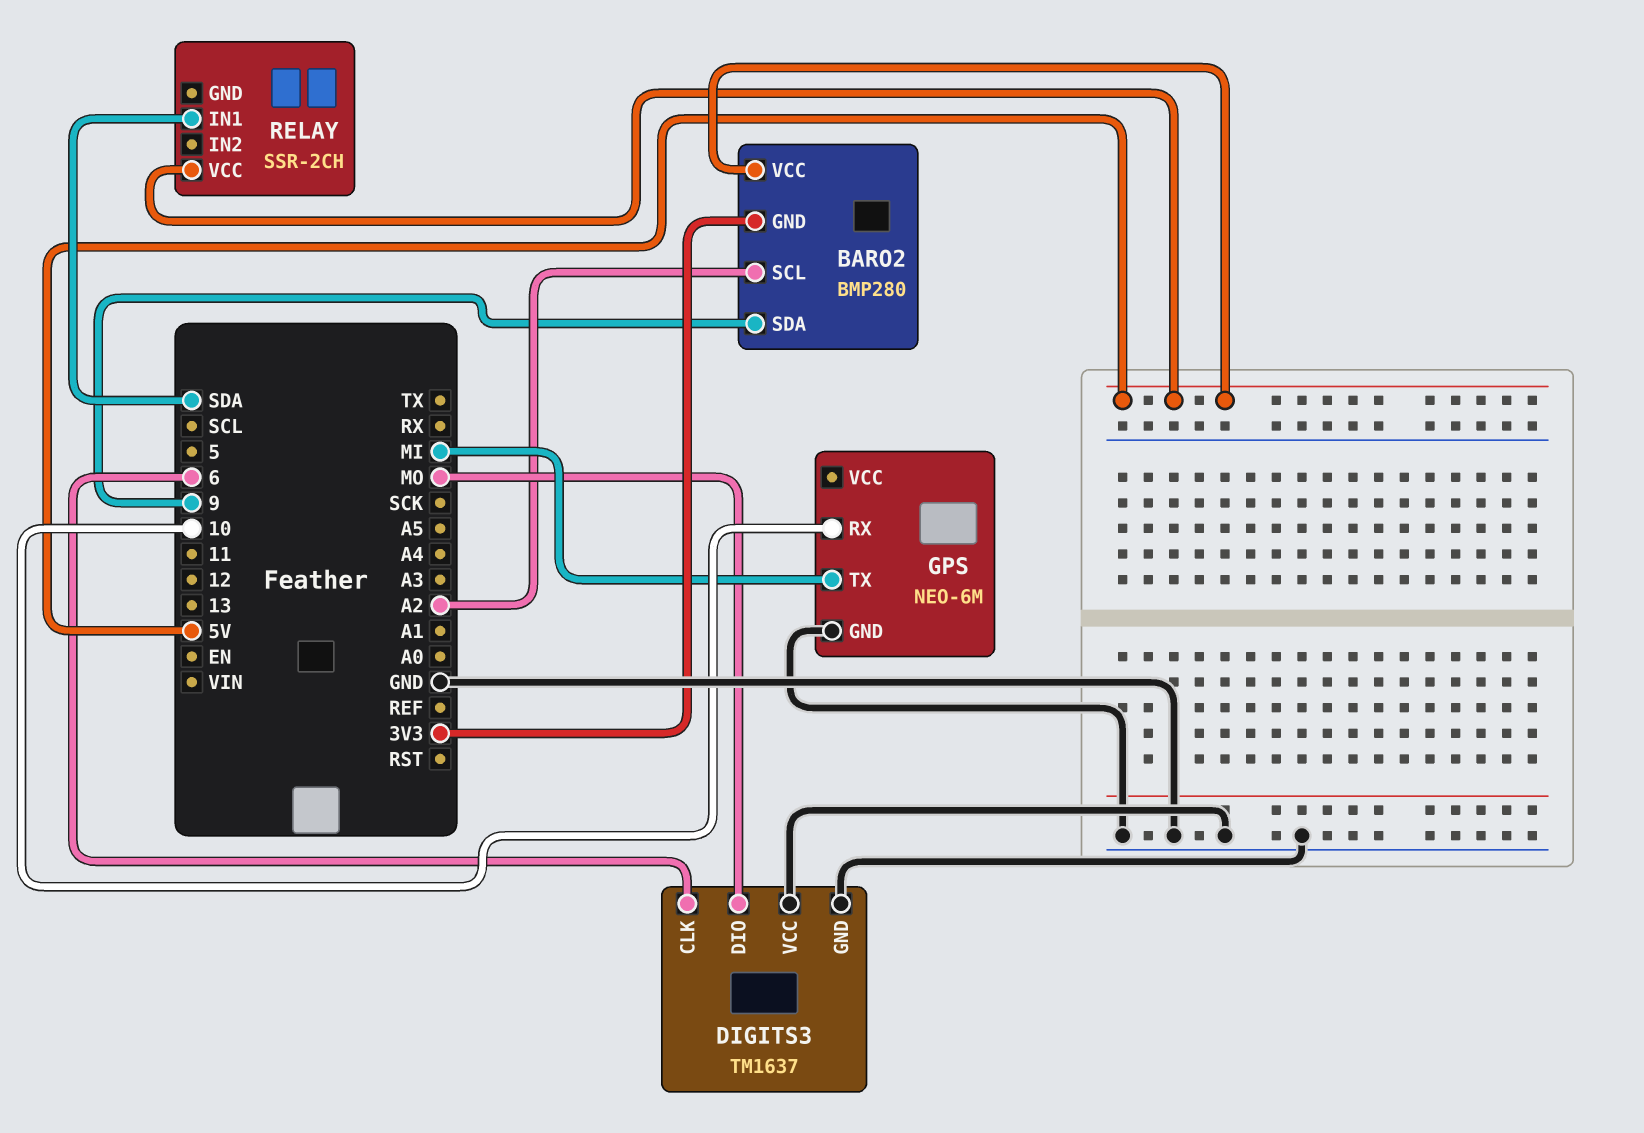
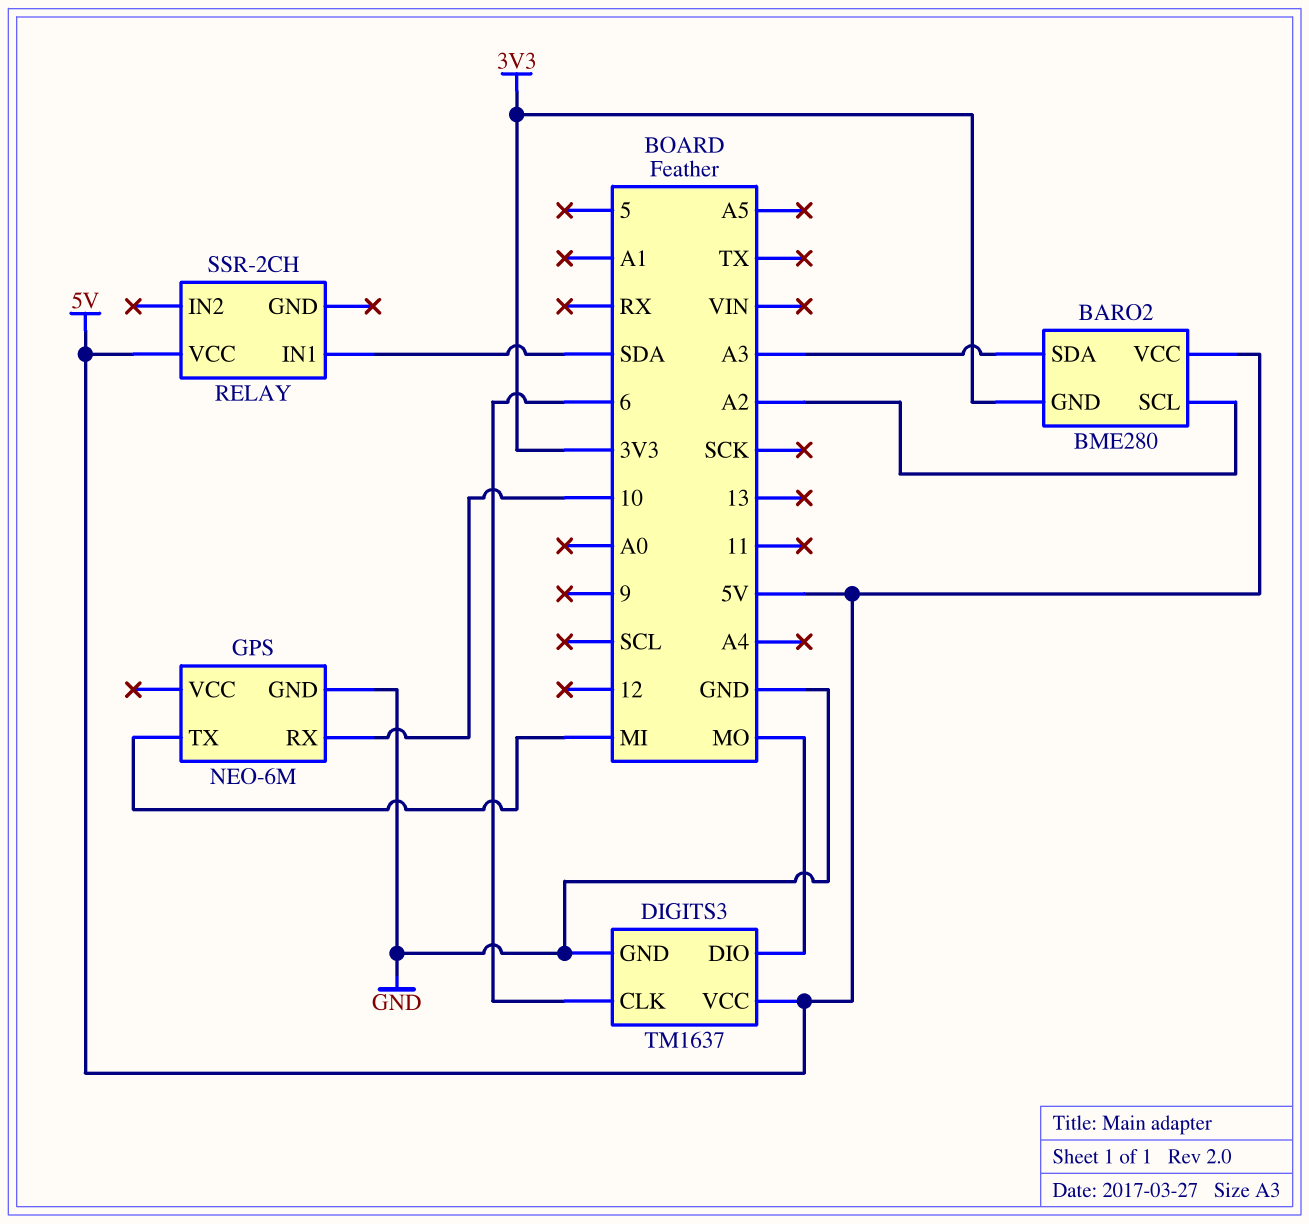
BARO2: BMP280 -> BME280
BARO2 pin SDA: 9 -> A3
DIGITS3 pin VCC: GND -> 5V

